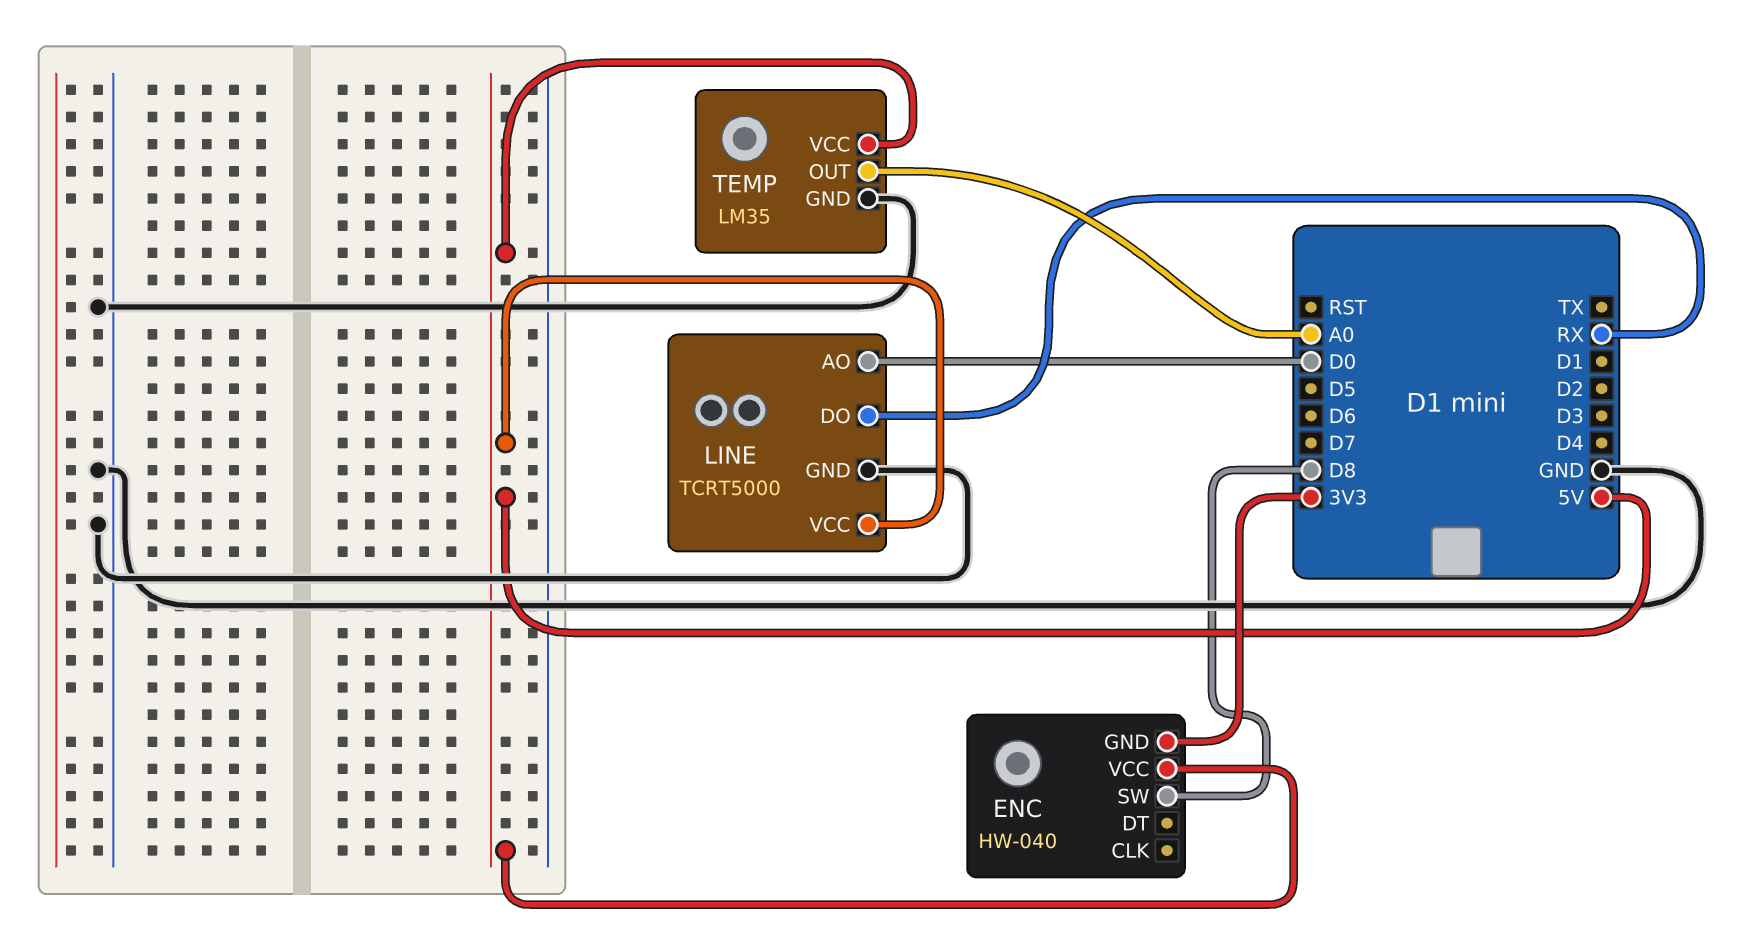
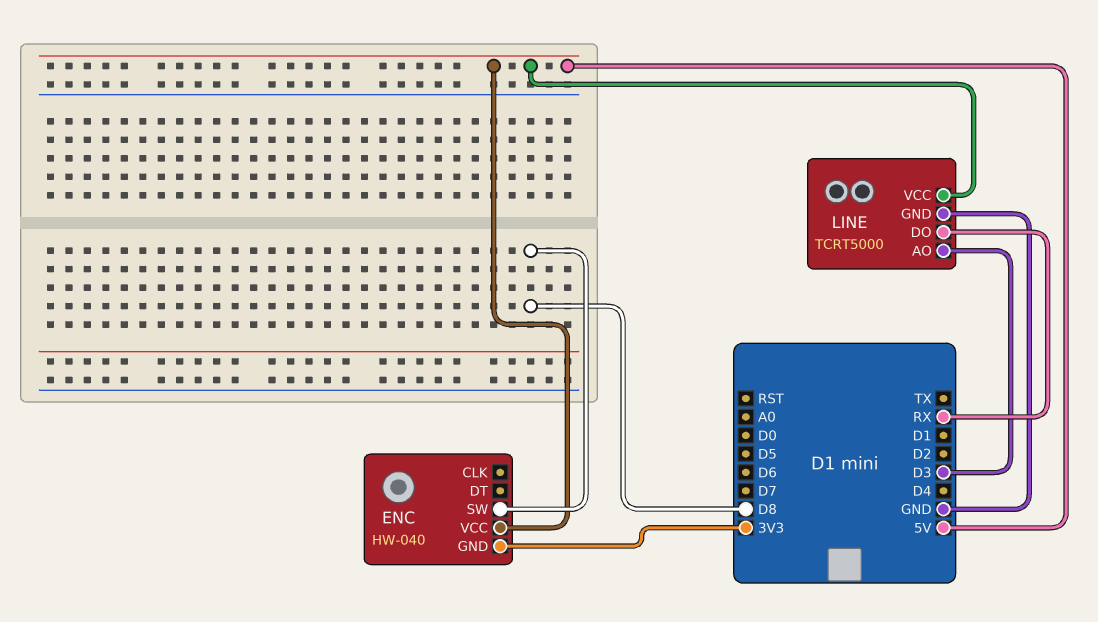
LINE pin AO: D0 -> D3
TEMP: LM35 -> none
TEMP pin GND: GND -> none
TEMP pin OUT: A0 -> none
TEMP pin VCC: 5V -> none

